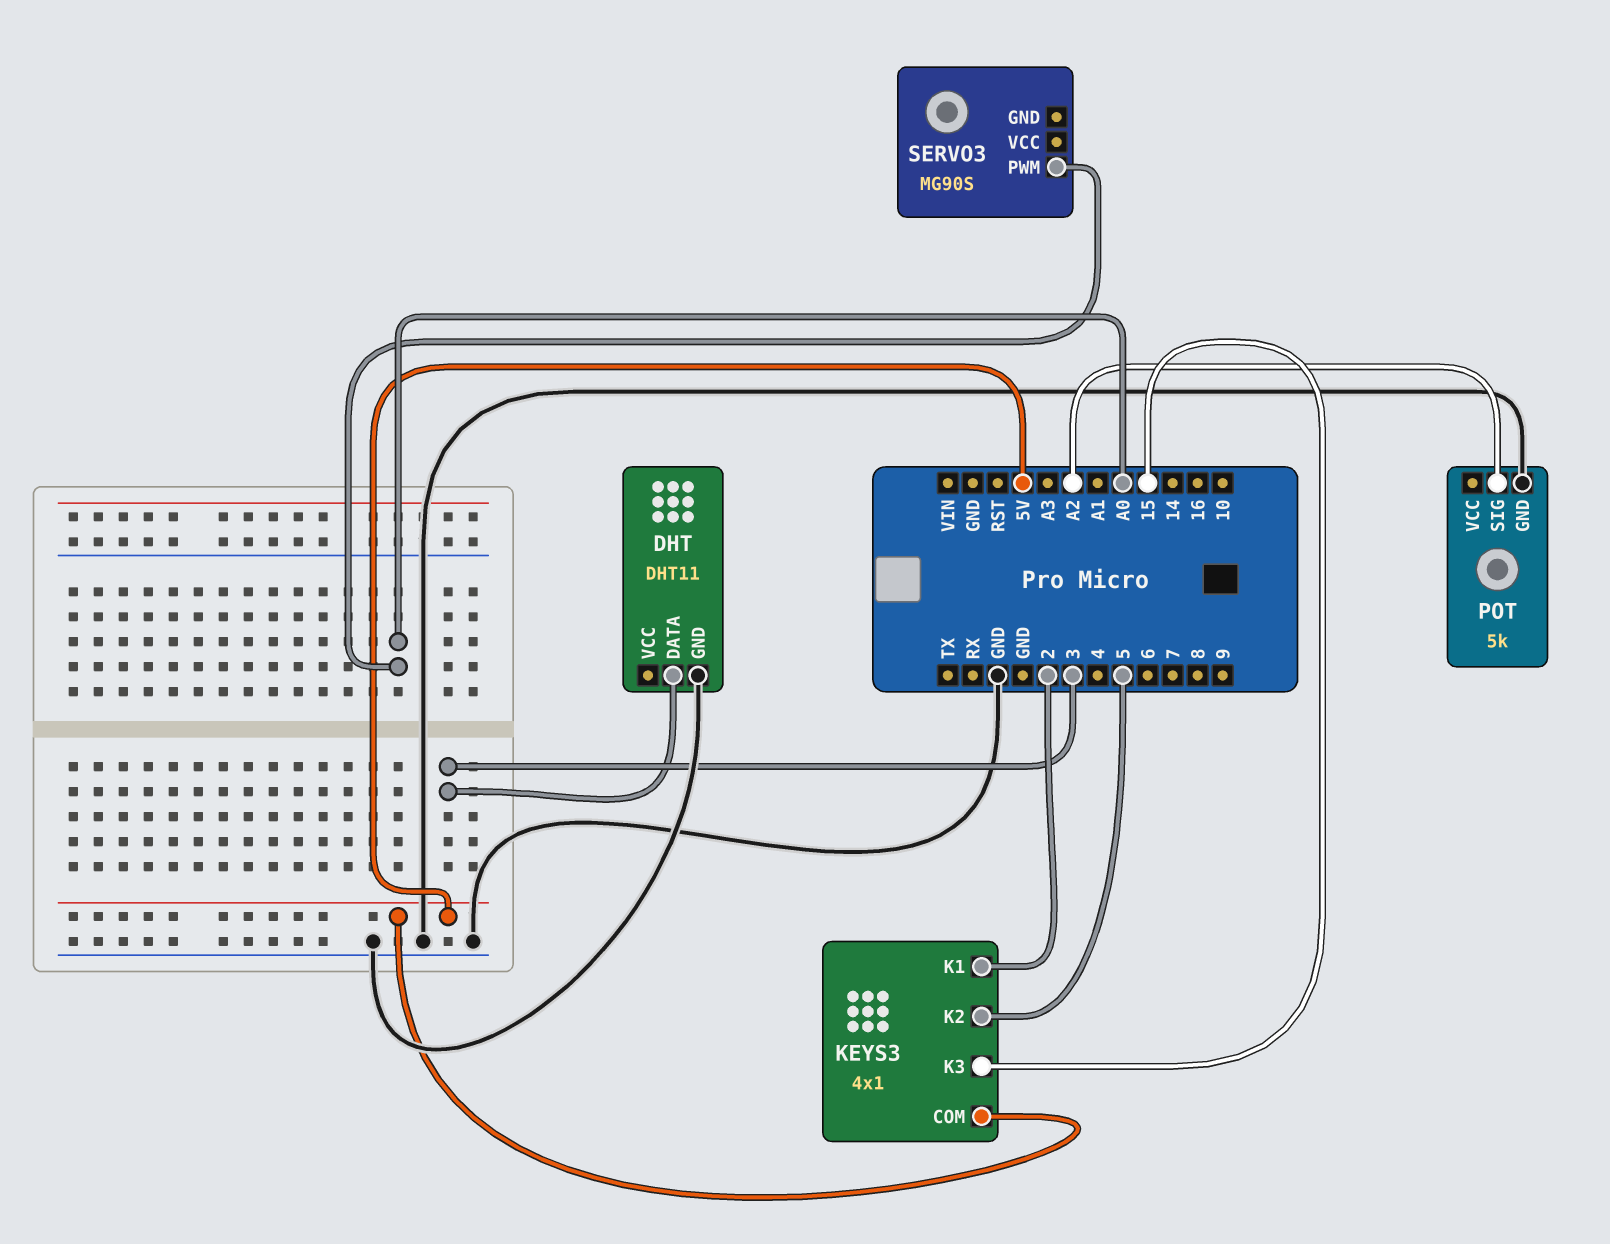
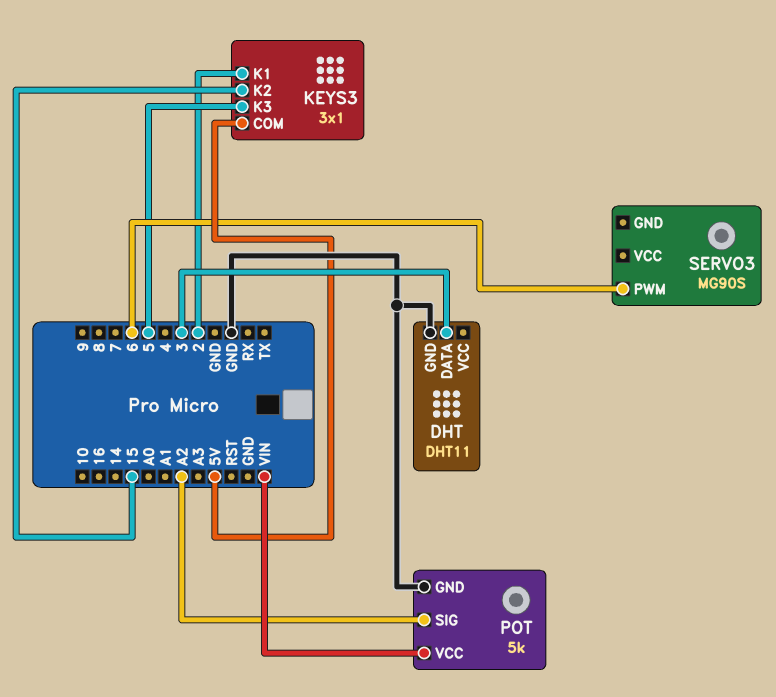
KEYS3: 4x1 -> 3x1
KEYS3 pin K2: 5 -> 15
KEYS3 pin K3: 15 -> 5
POT pin VCC: none -> VIN
SERVO3 pin PWM: A0 -> 6

